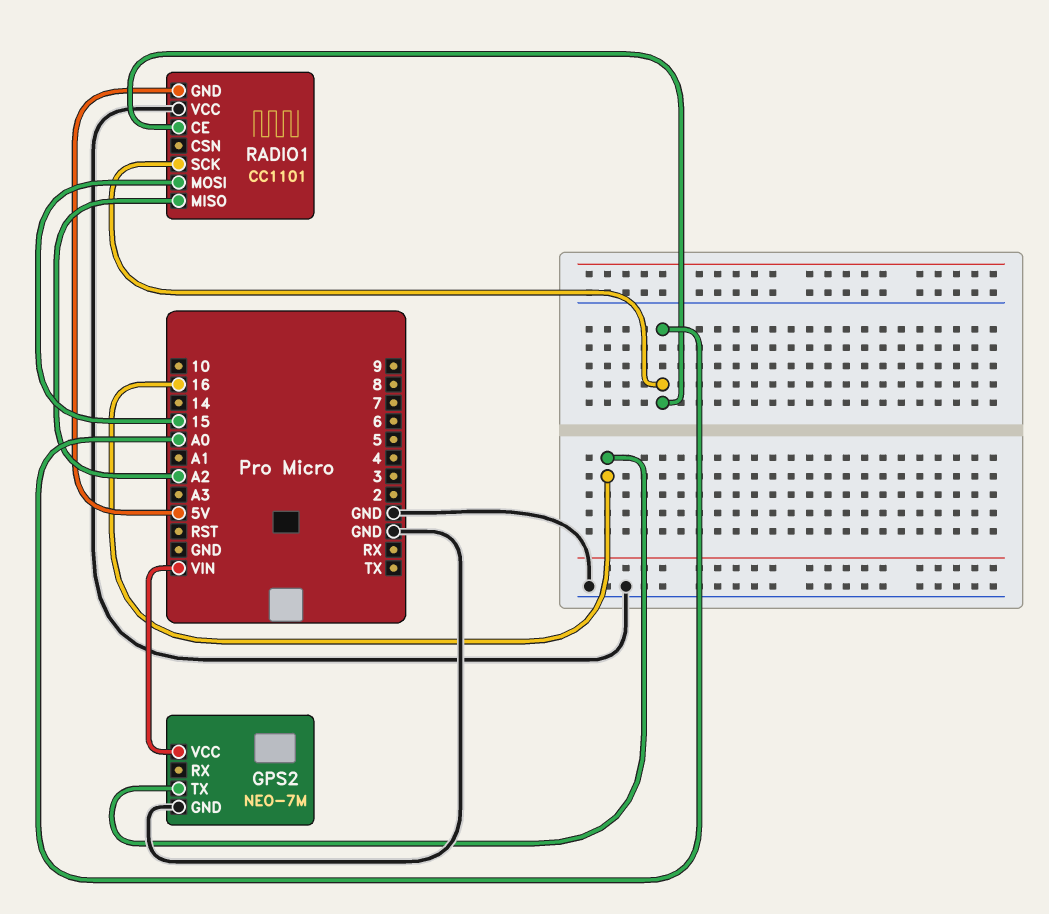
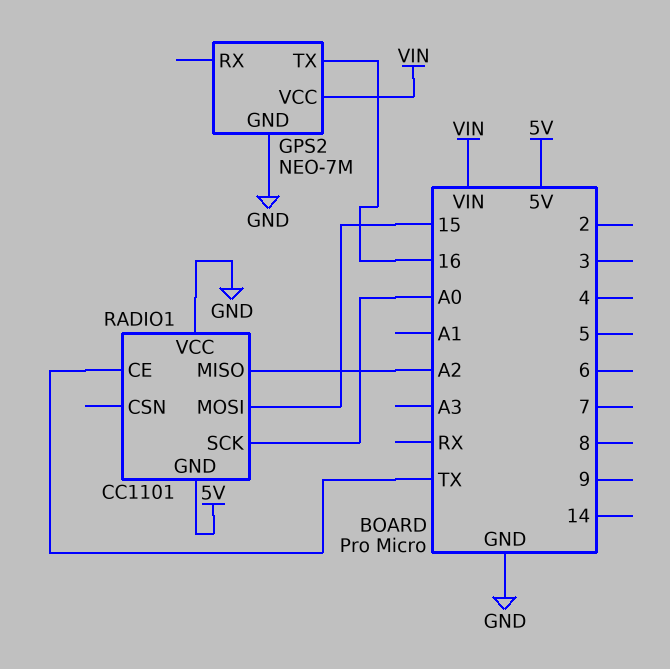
RADIO1 pin CE: A0 -> TX

